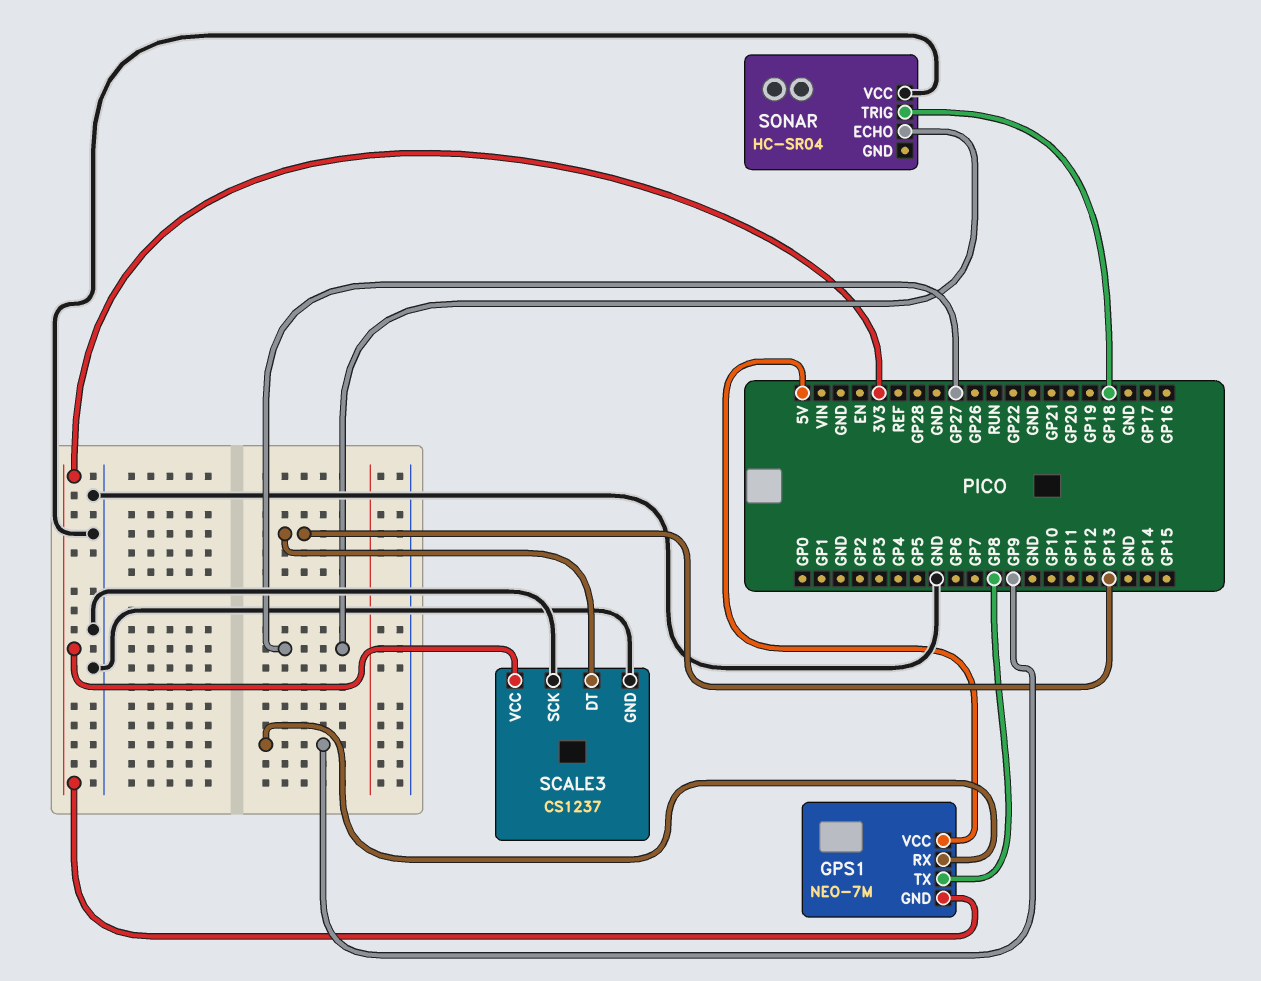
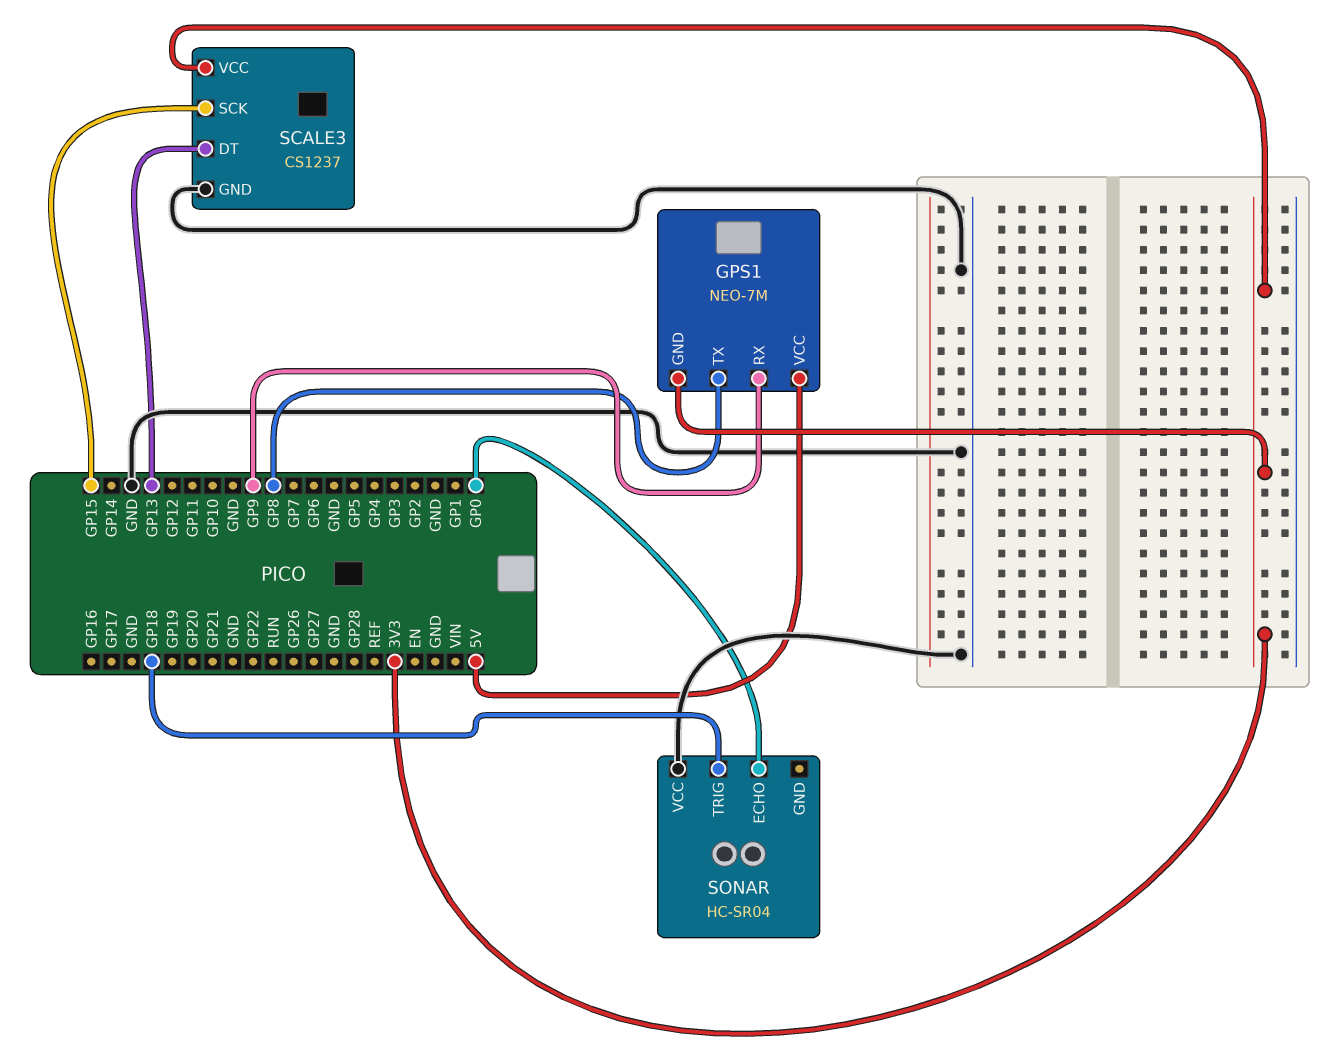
SCALE3 pin SCK: GND -> GP15
SONAR pin ECHO: GP27 -> GP0

